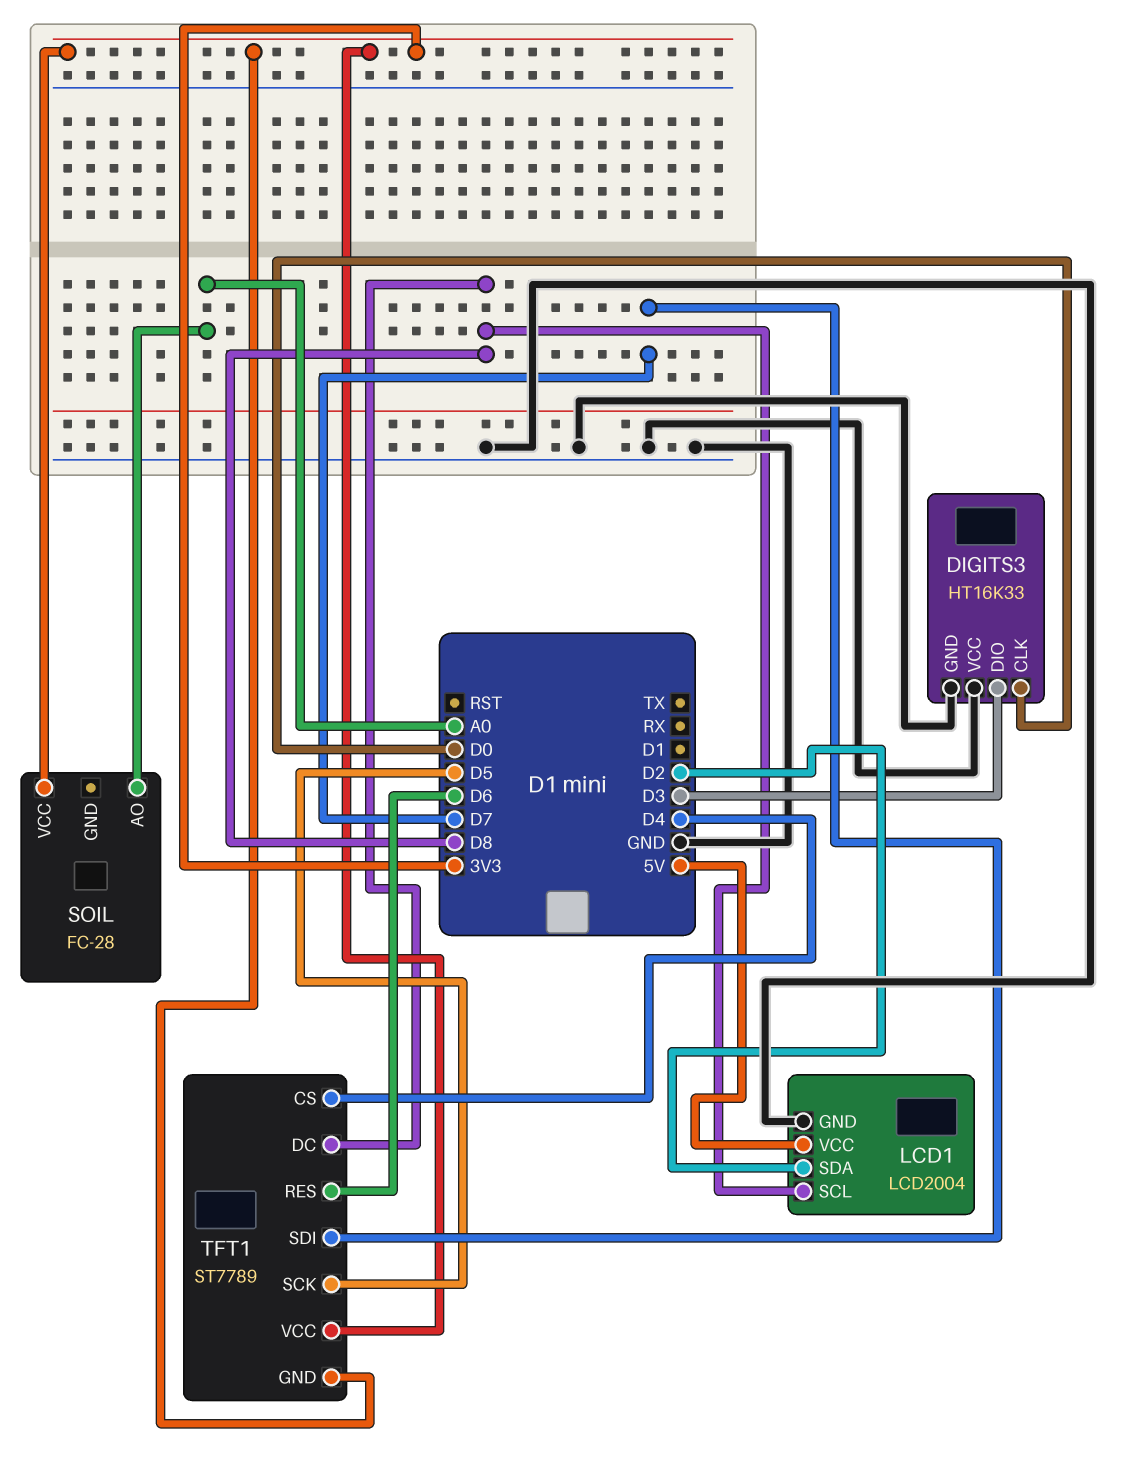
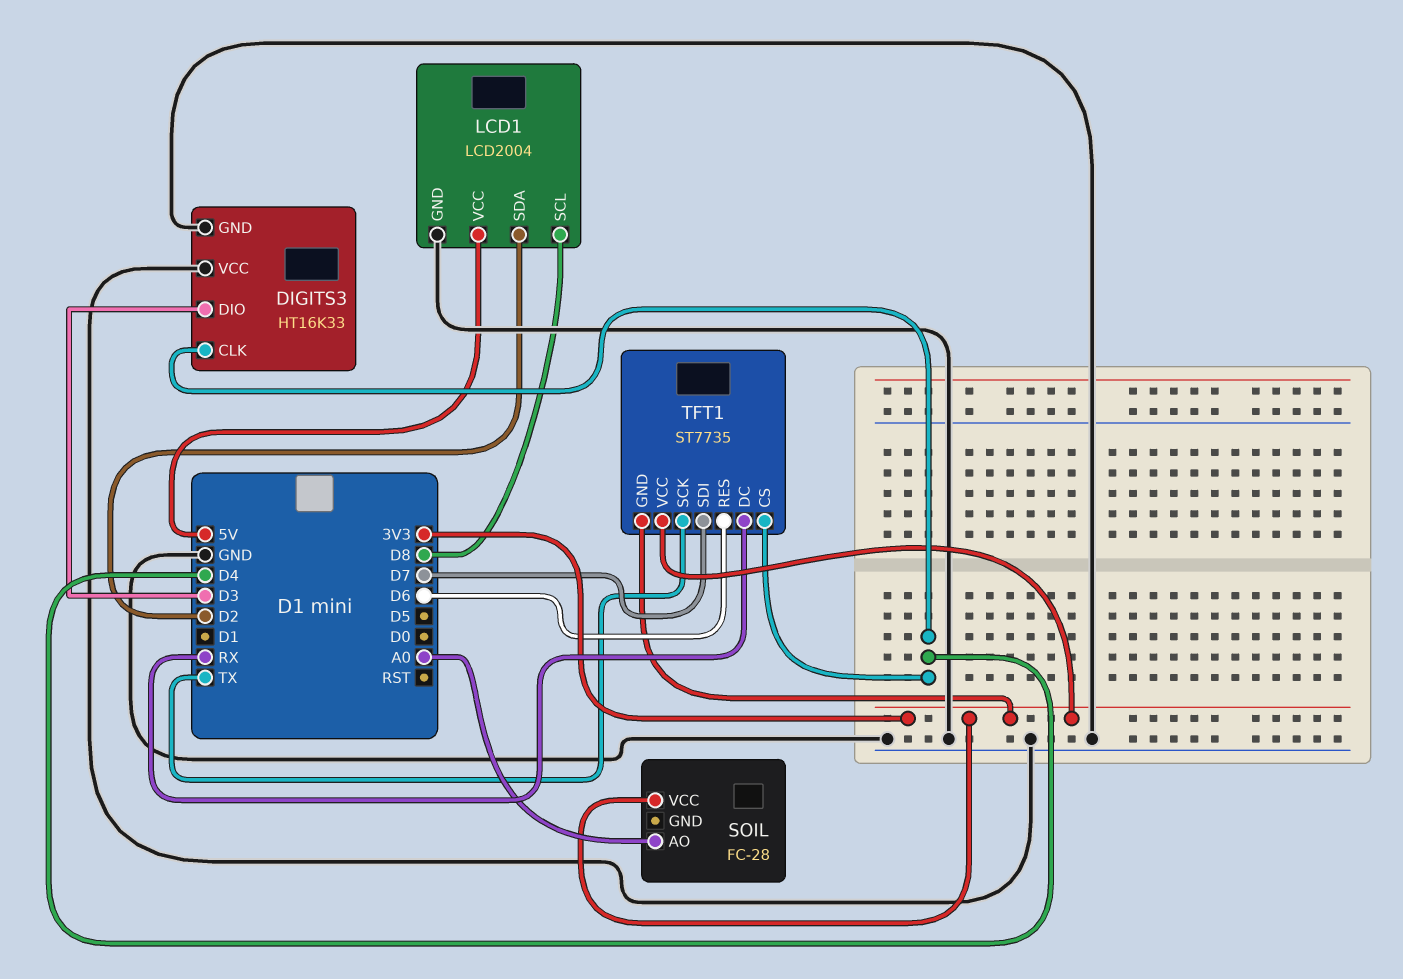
DIGITS3 pin CLK: D0 -> D4
TFT1: ST7789 -> ST7735
TFT1 pin DC: D8 -> RX
TFT1 pin SCK: D5 -> TX

